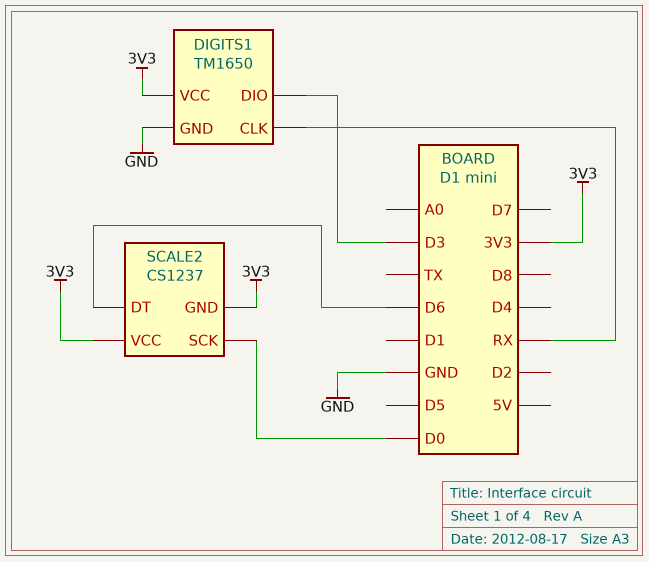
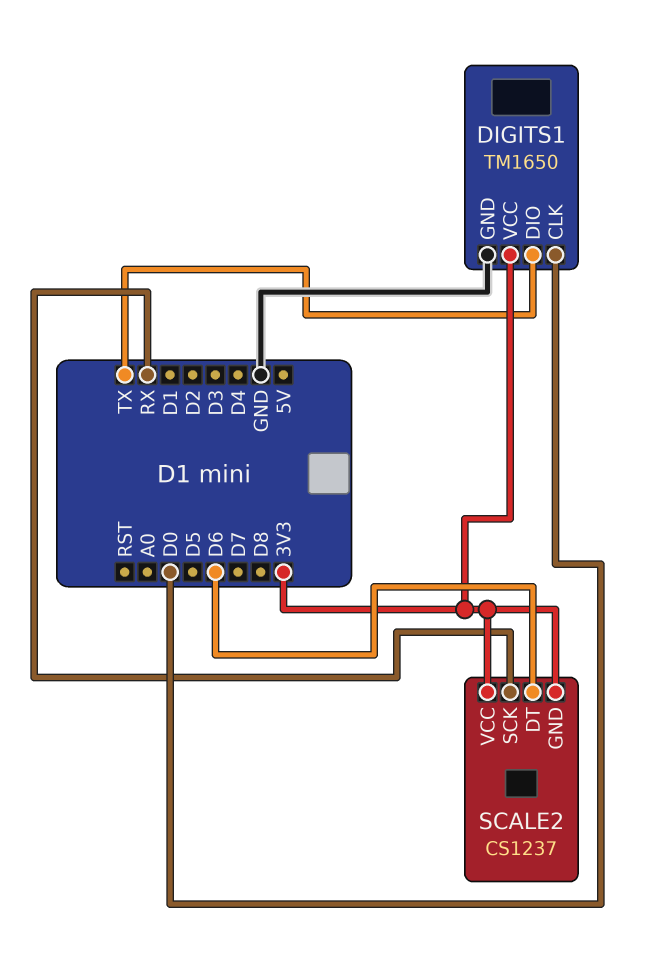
DIGITS1 pin CLK: RX -> D0
DIGITS1 pin DIO: D3 -> TX
SCALE2 pin SCK: D0 -> RX

